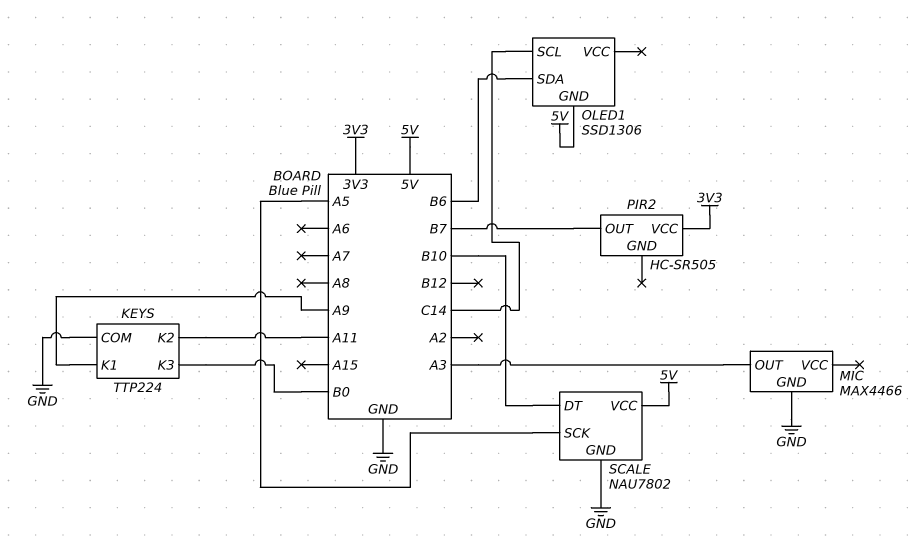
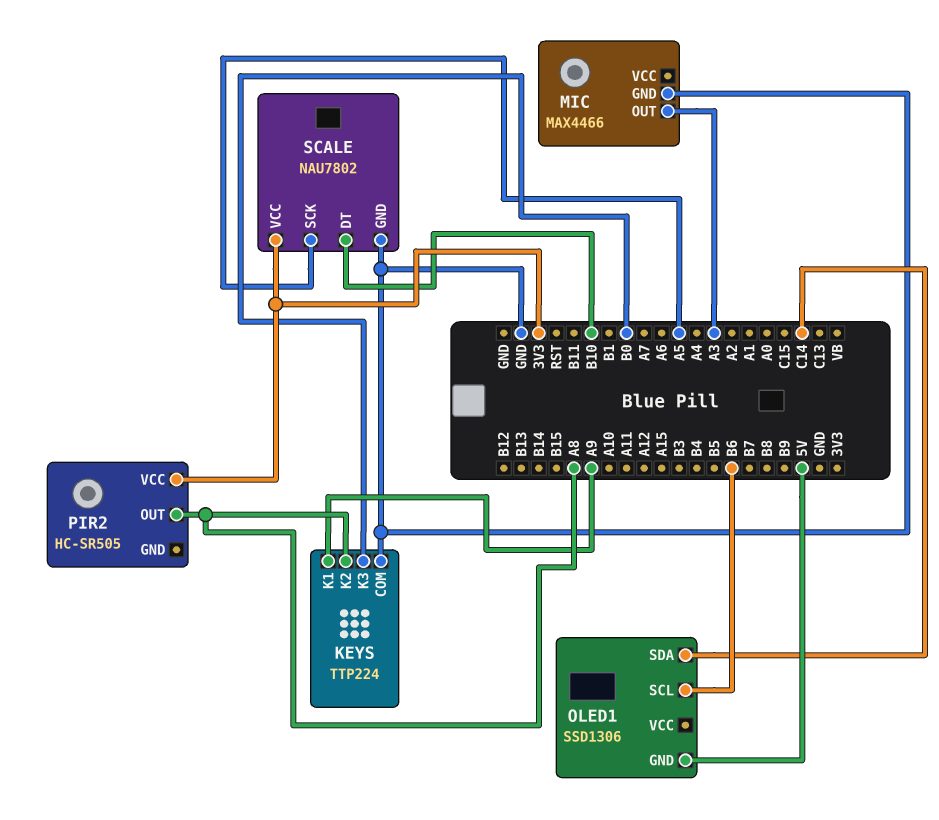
KEYS pin K2: A11 -> A8
OLED1 pin SCL: C14 -> B6
OLED1 pin SDA: B6 -> C14
PIR2 pin OUT: B7 -> A8
SCALE pin VCC: 5V -> 3V3

